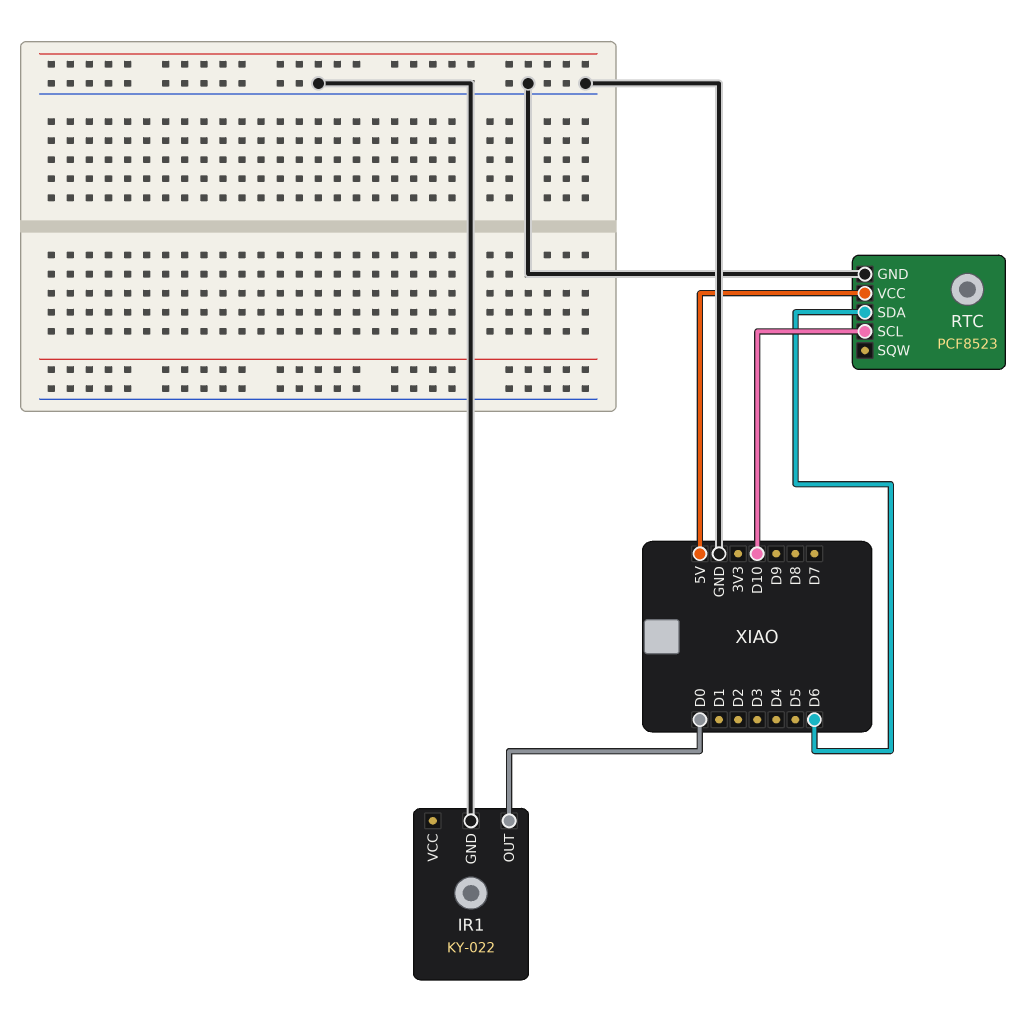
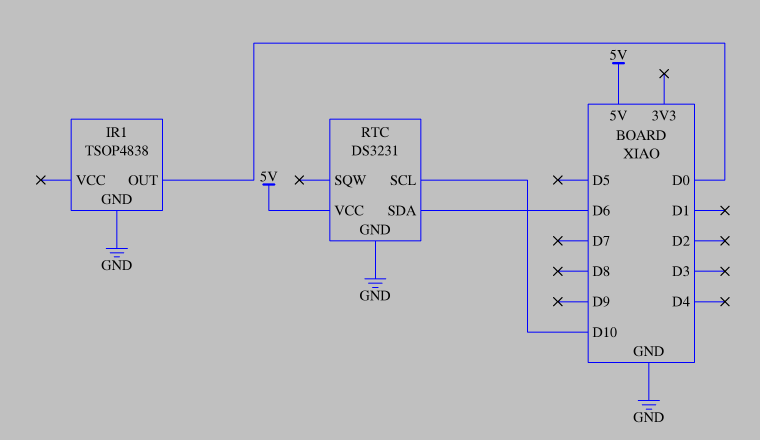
IR1: KY-022 -> TSOP4838
RTC: PCF8523 -> DS3231

